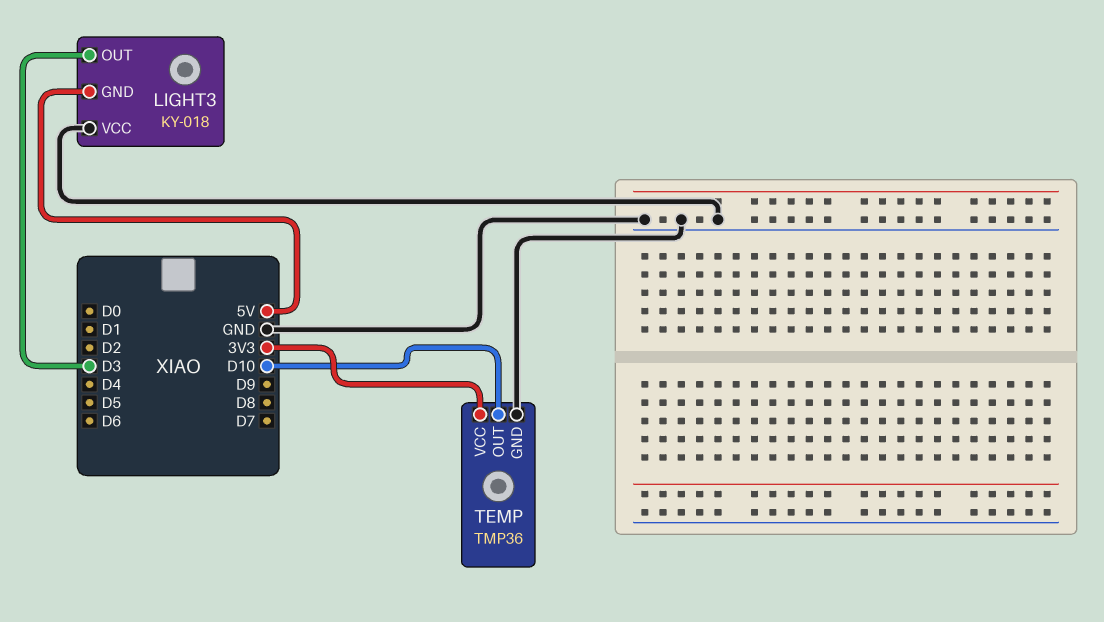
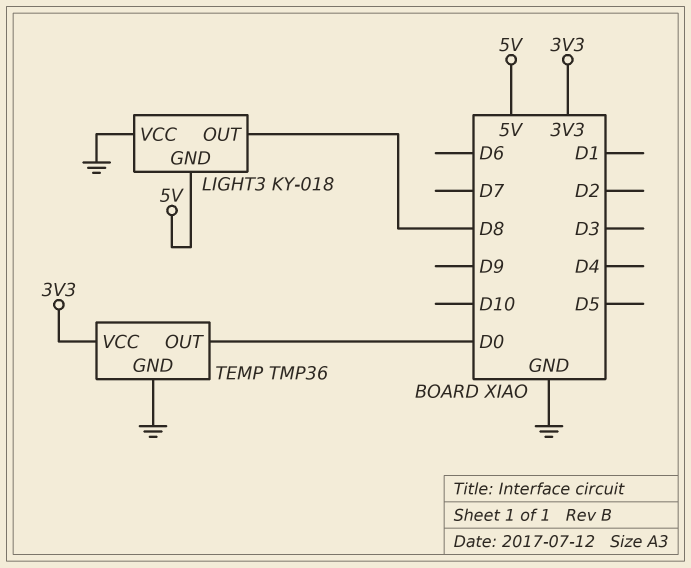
LIGHT3 pin OUT: D3 -> D8
TEMP pin OUT: D10 -> D0

